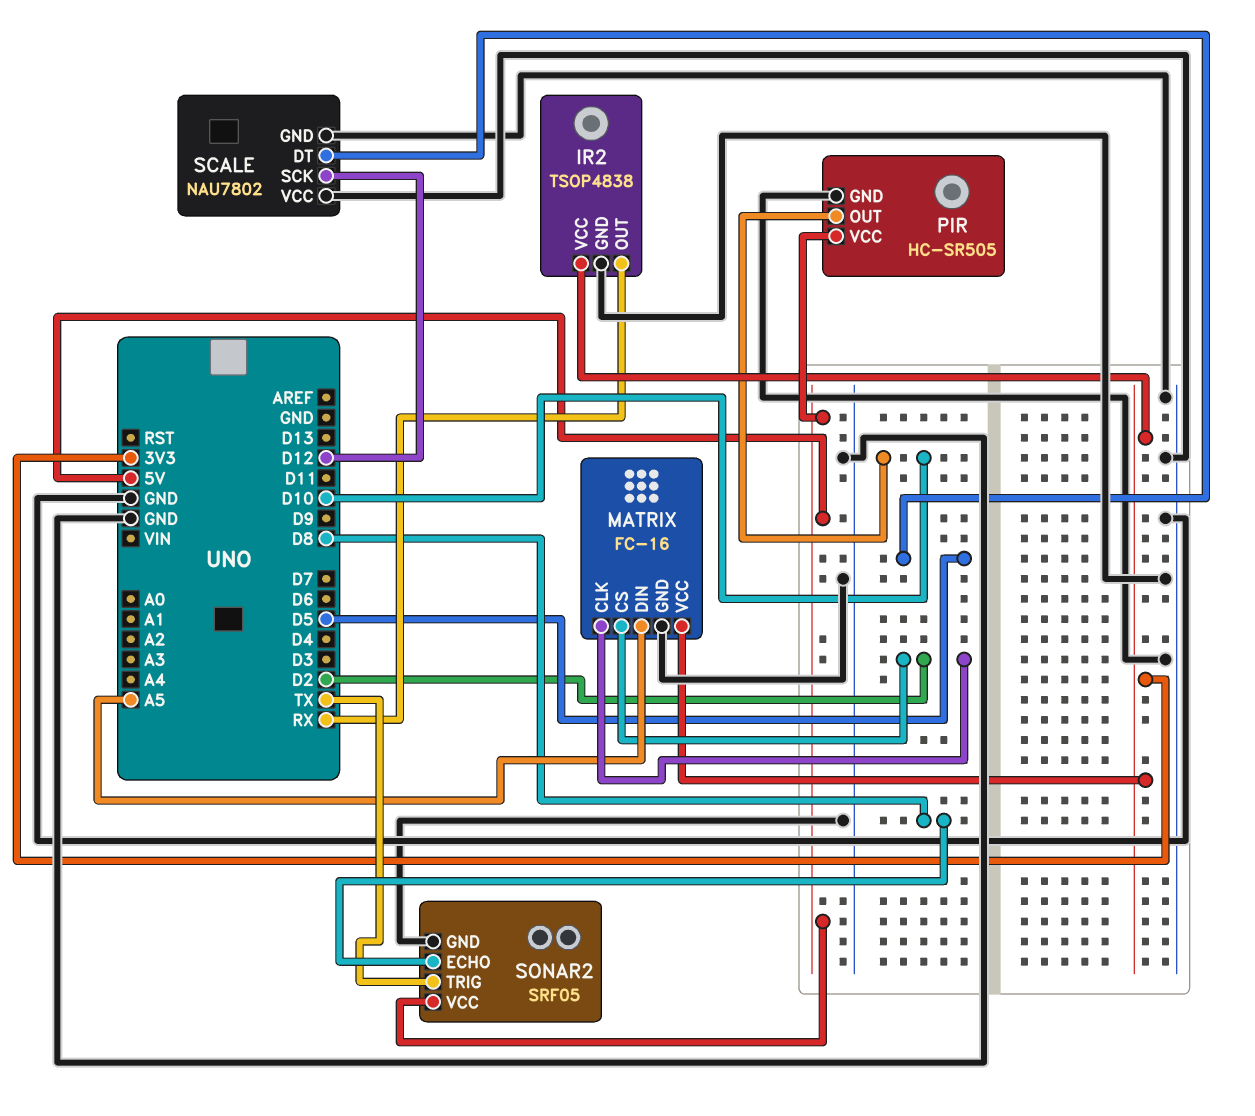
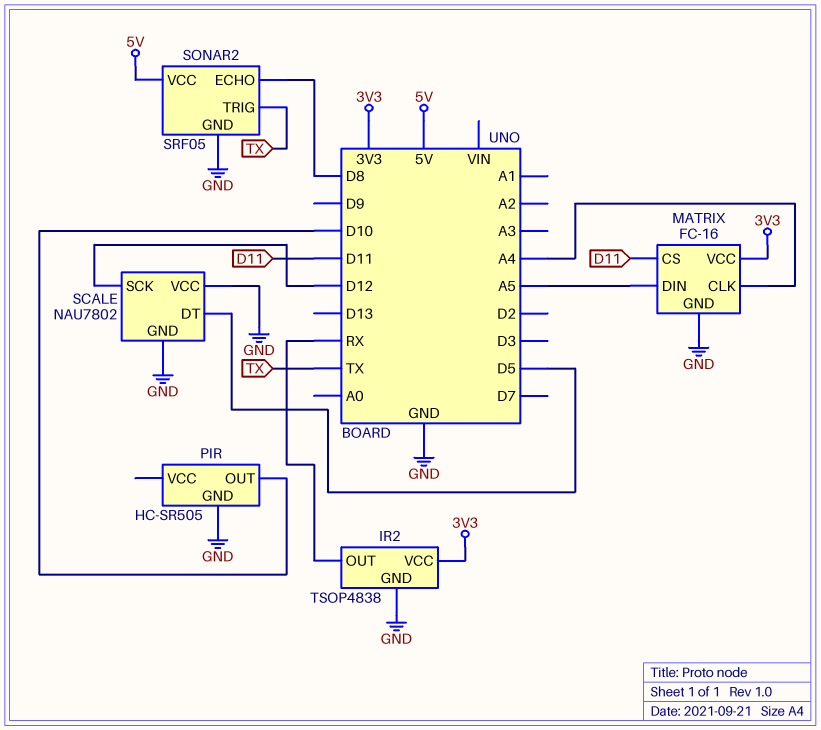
MATRIX pin CLK: D2 -> A4
MATRIX pin CS: D2 -> D11
PIR pin VCC: 5V -> none

